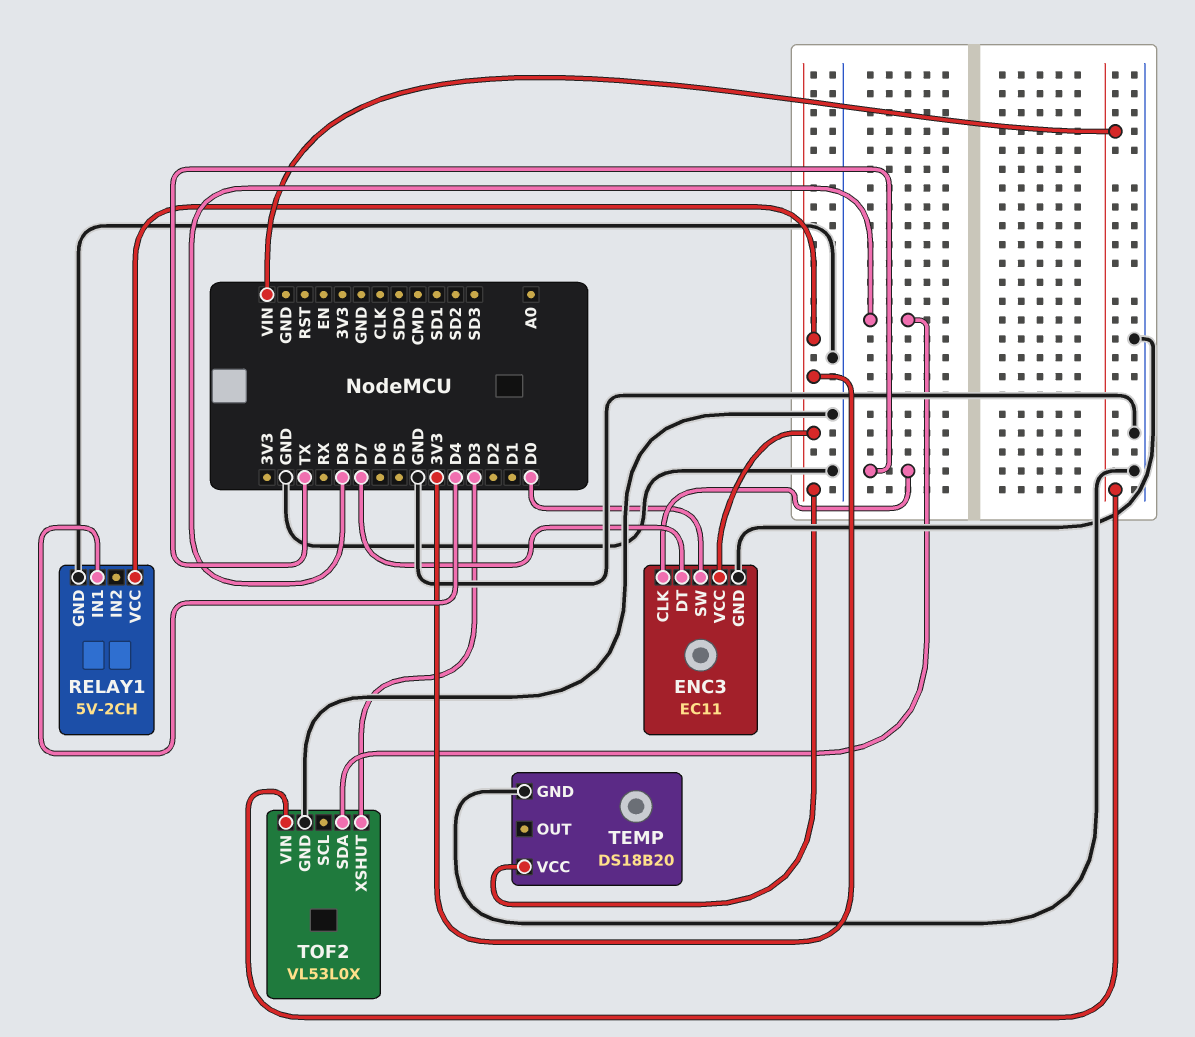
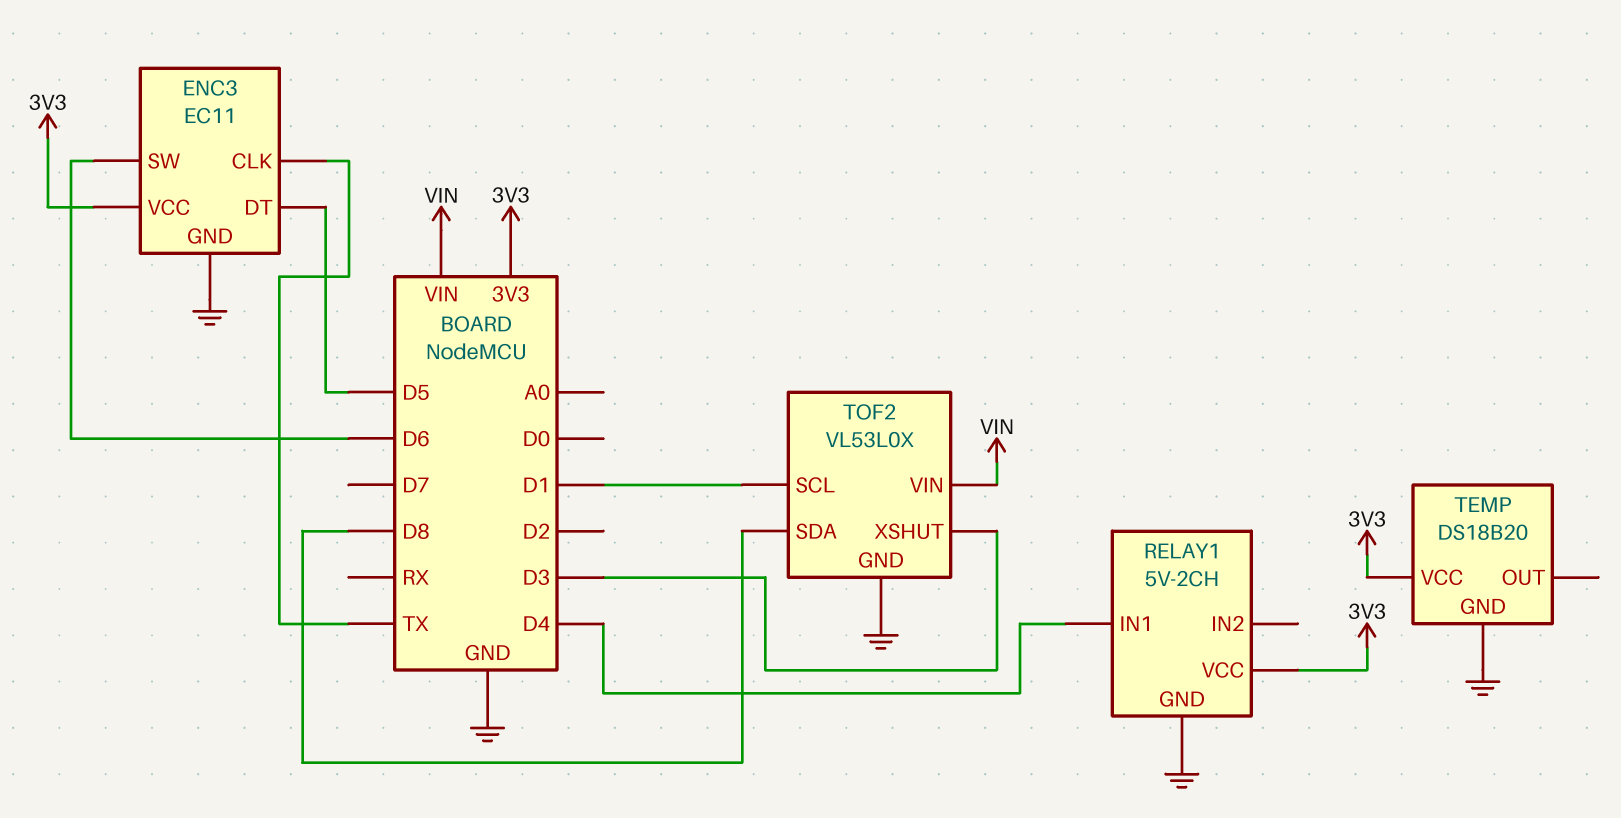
ENC3 pin DT: D7 -> D5
ENC3 pin SW: D0 -> D6
TOF2 pin SCL: none -> D1

